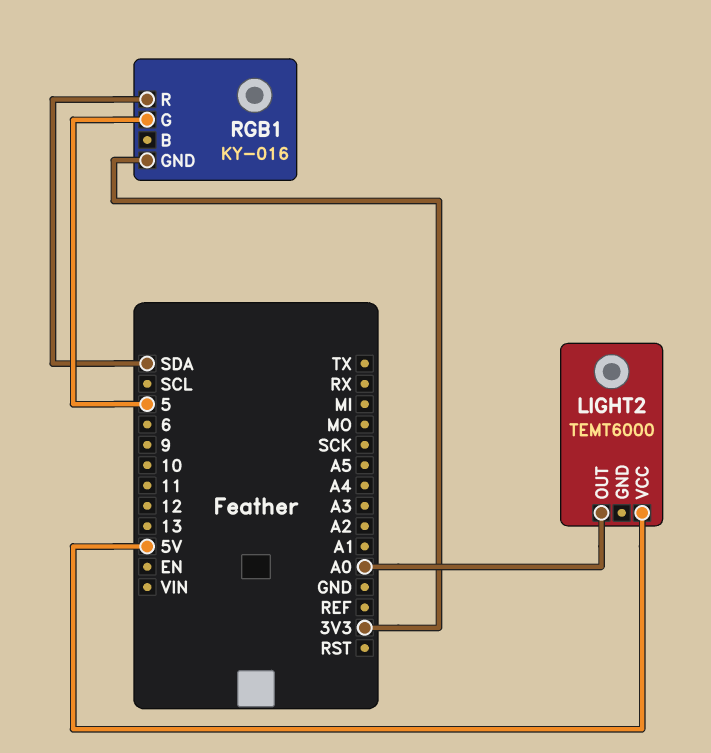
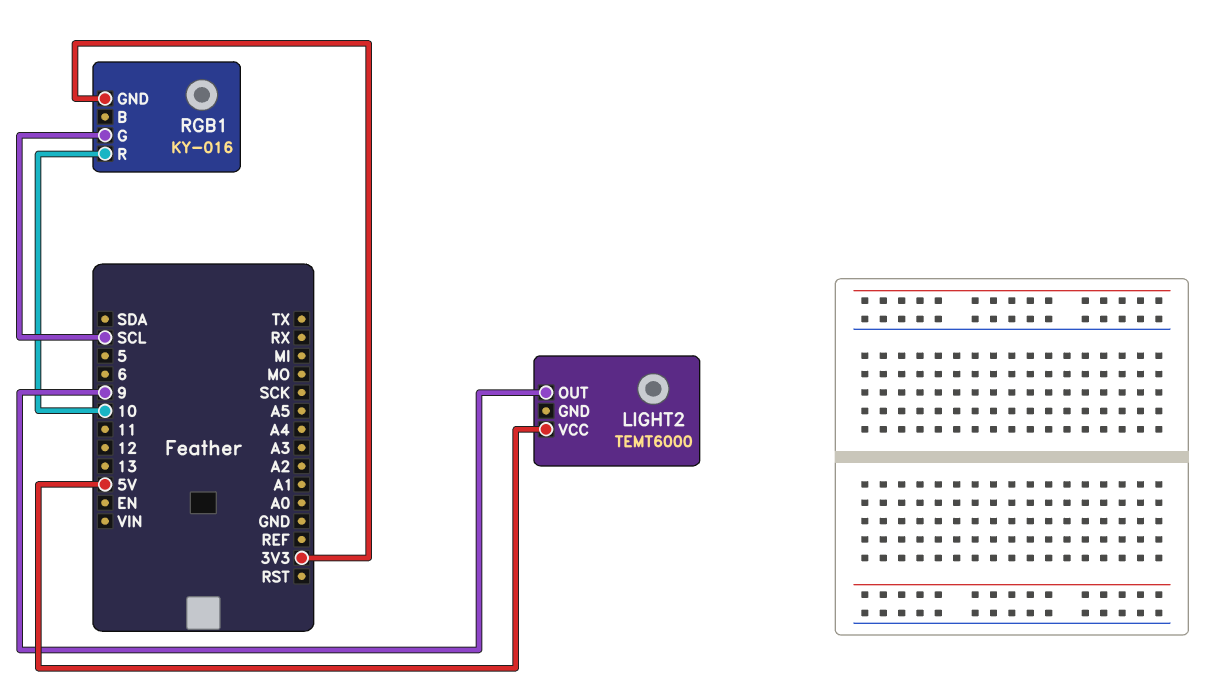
LIGHT2 pin OUT: A0 -> 9
RGB1 pin G: 5 -> SCL
RGB1 pin R: SDA -> 10

